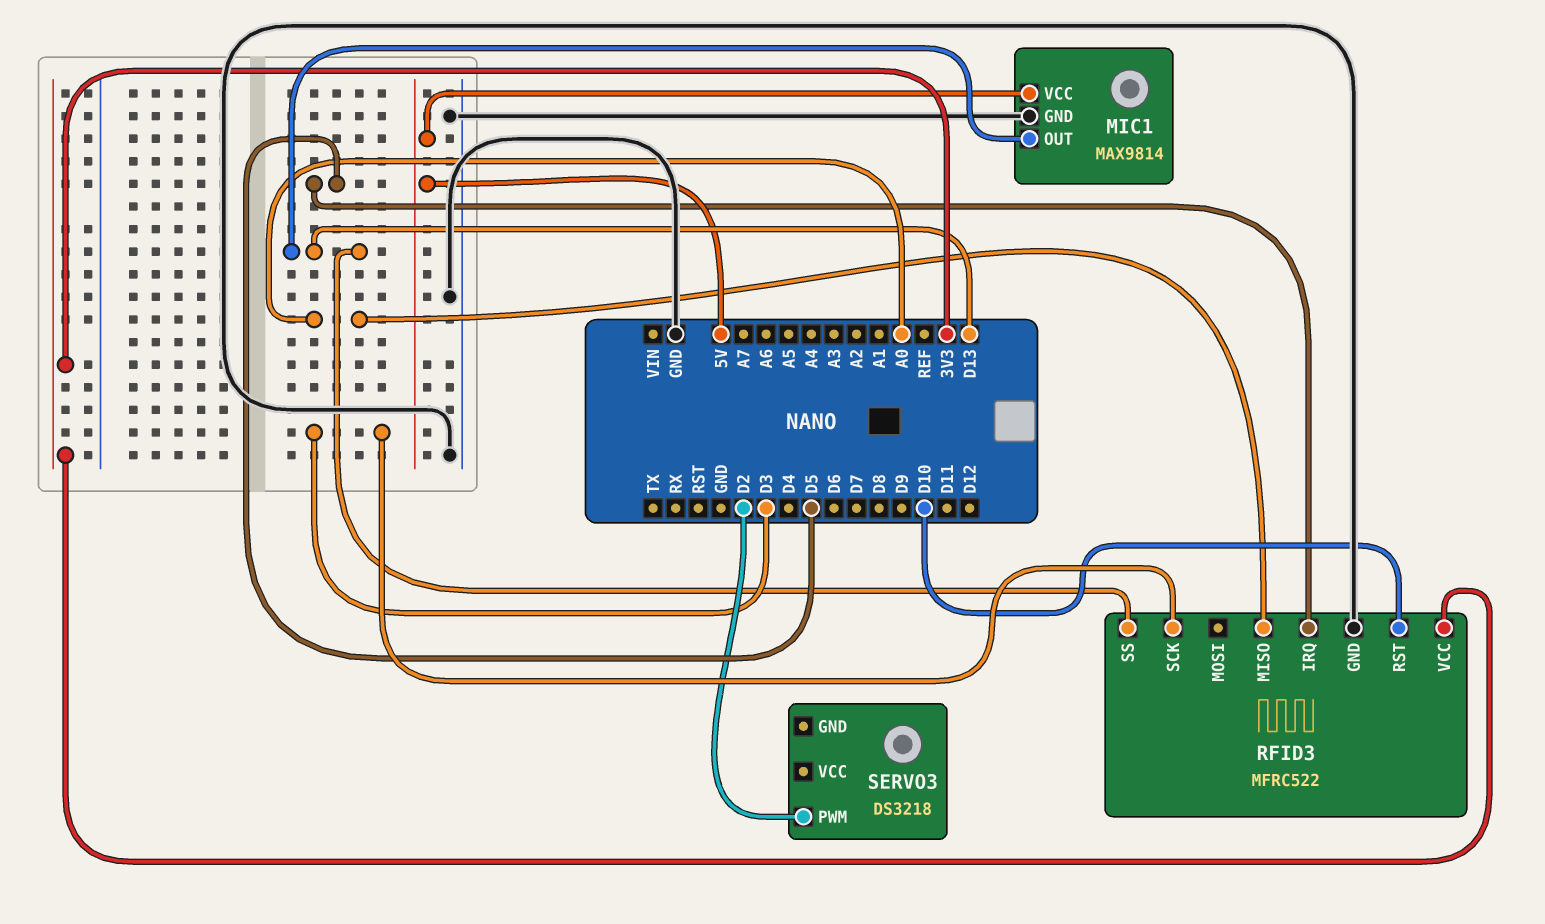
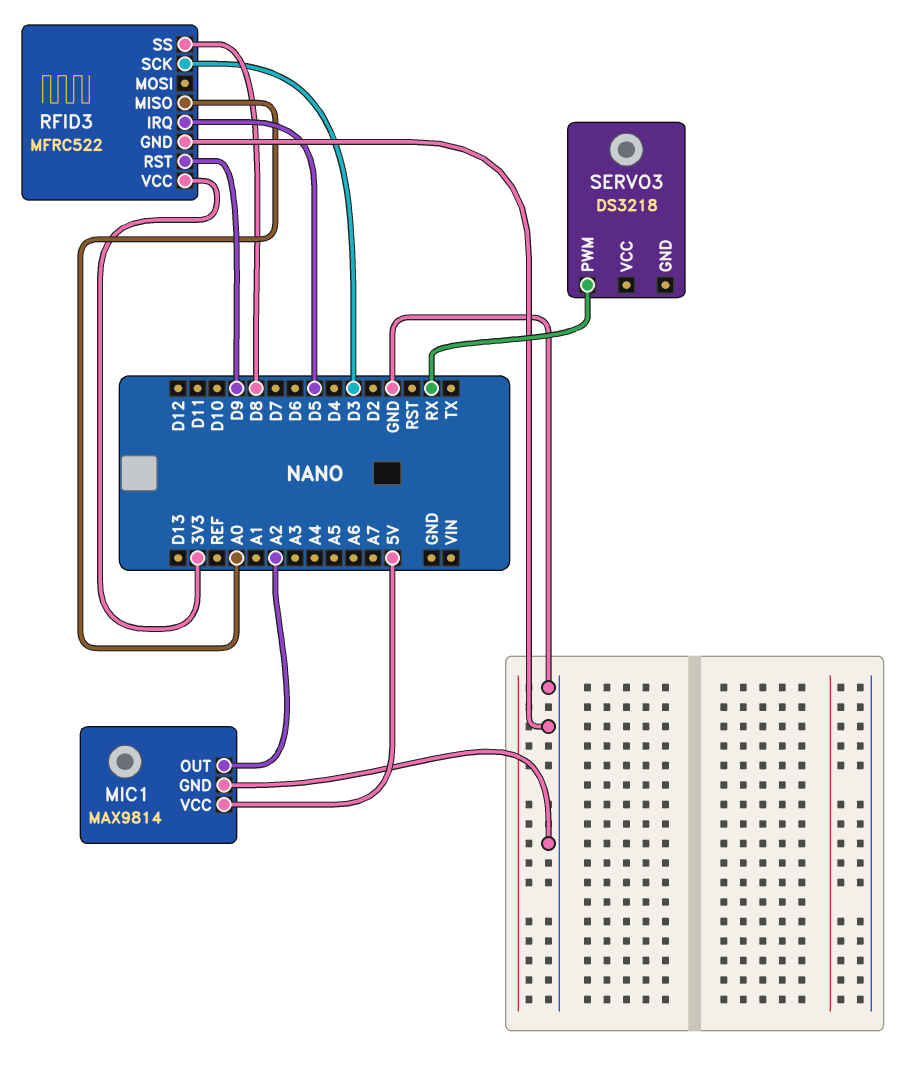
MIC1 pin OUT: D13 -> A2
RFID3 pin RST: D10 -> D9
RFID3 pin SS: D13 -> D8
SERVO3 pin PWM: D2 -> RX

